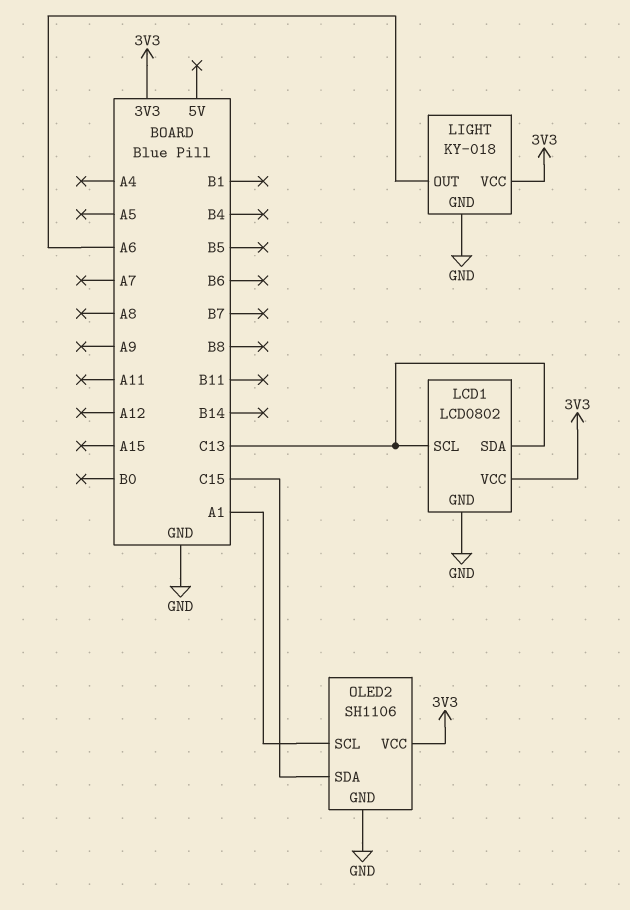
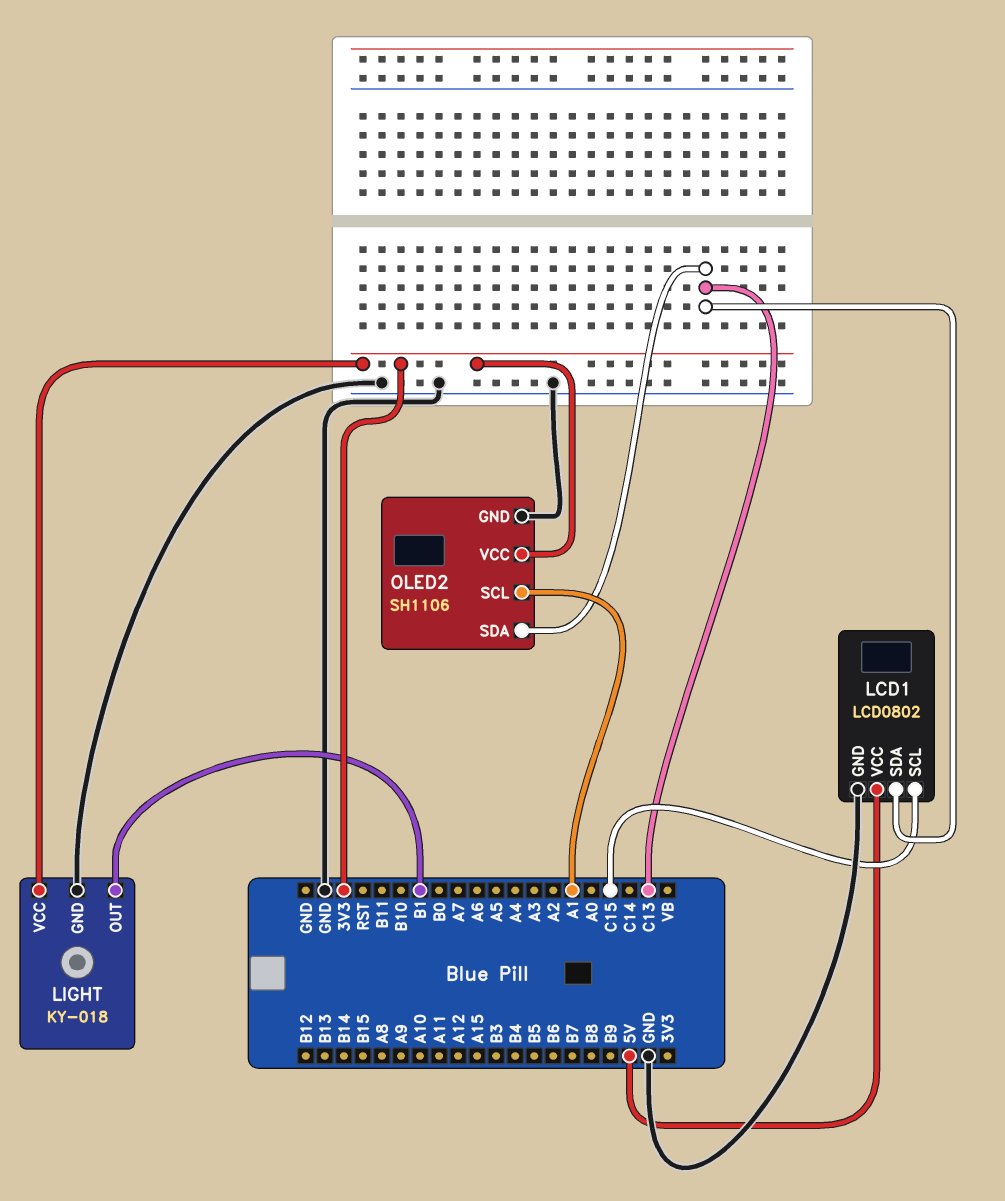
LCD1 pin SCL: C13 -> C15
LCD1 pin VCC: 3V3 -> 5V
LIGHT pin OUT: A6 -> B1
OLED2 pin SDA: C15 -> C13

